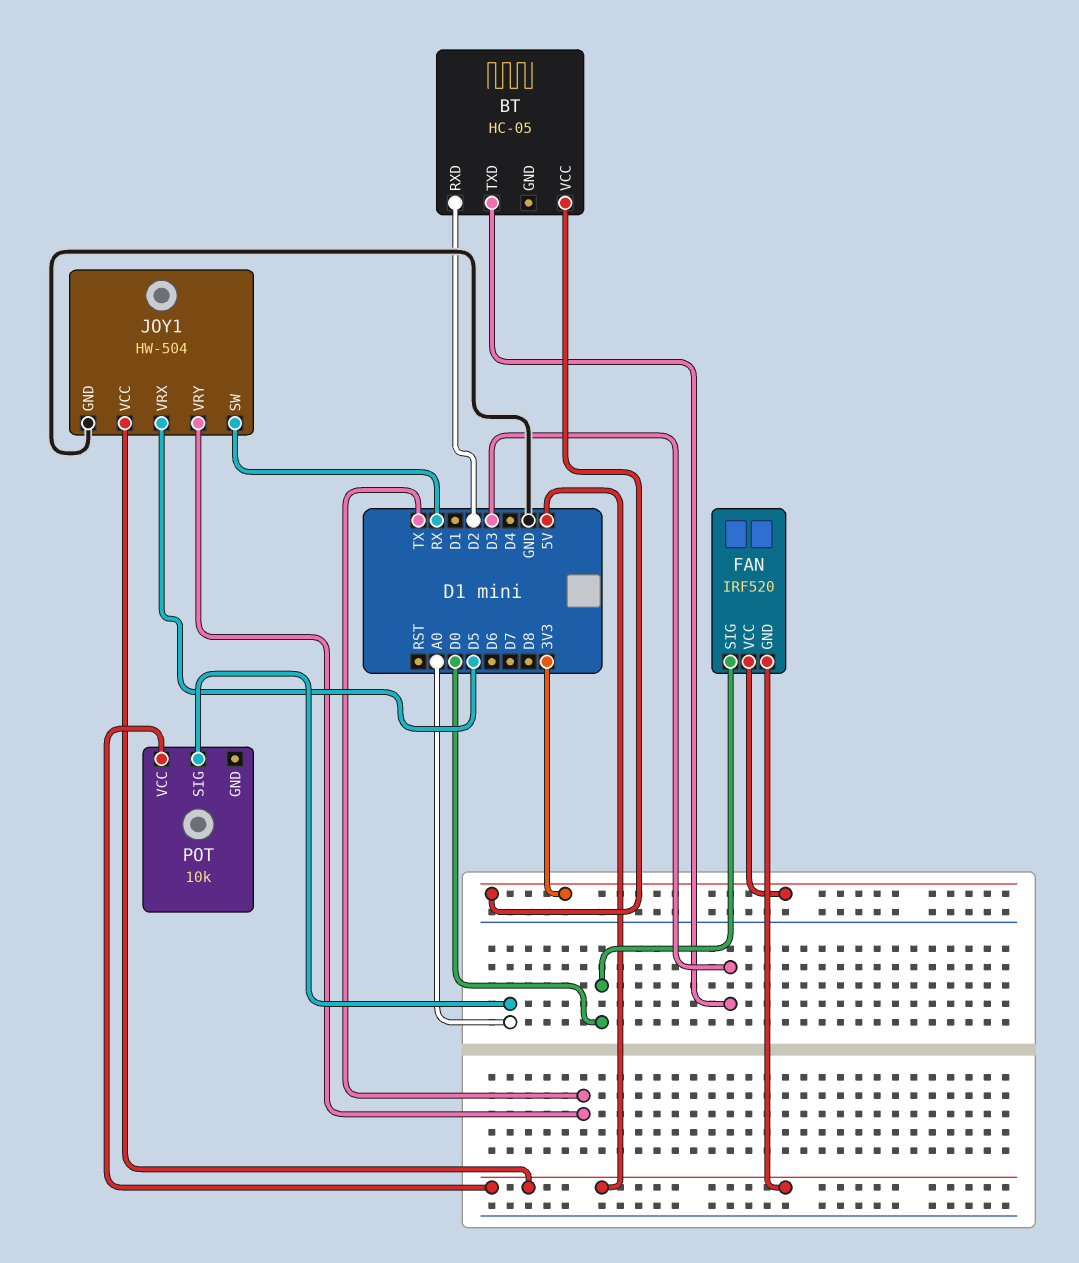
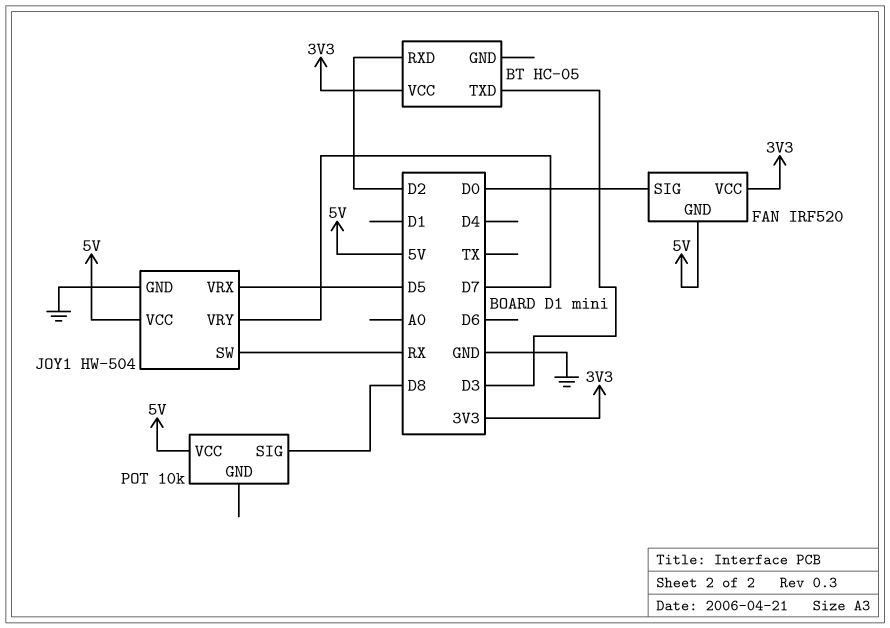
JOY1 pin VRY: TX -> D7
POT pin SIG: A0 -> D8

